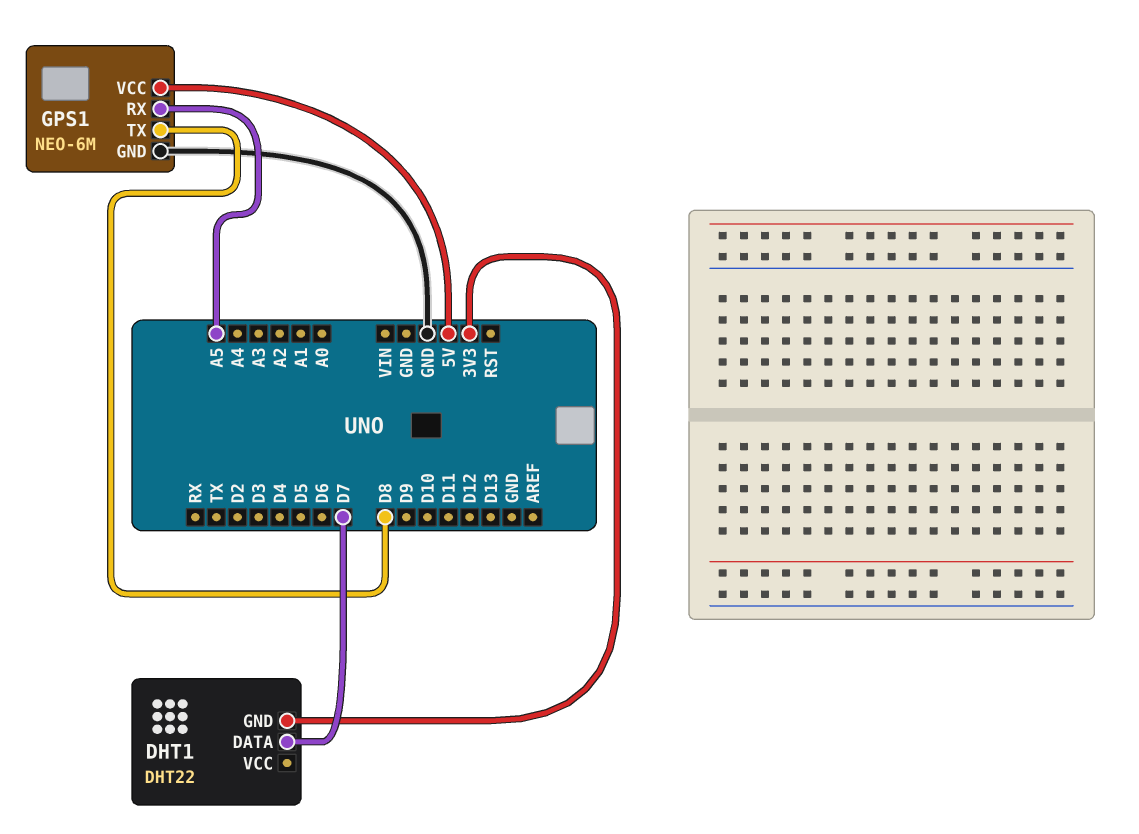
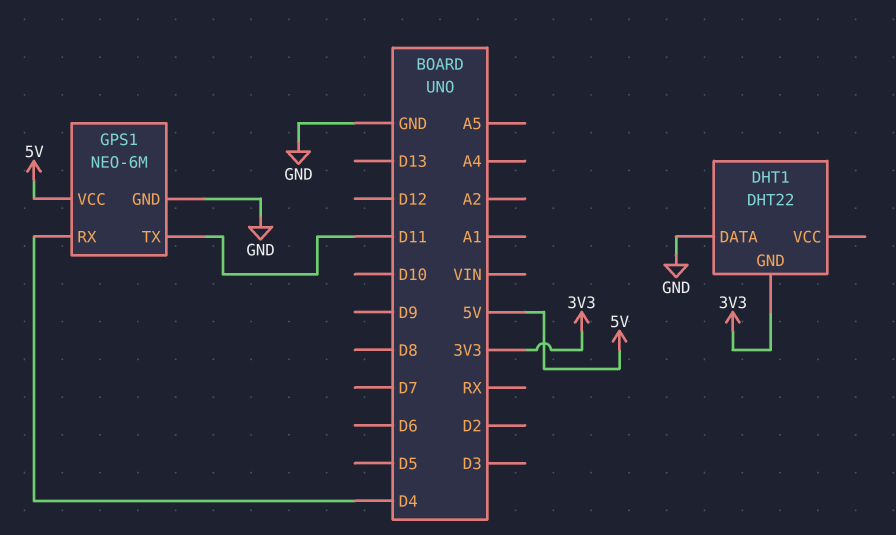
DHT1 pin DATA: D7 -> GND
GPS1 pin RX: A5 -> D4
GPS1 pin TX: D8 -> D11

